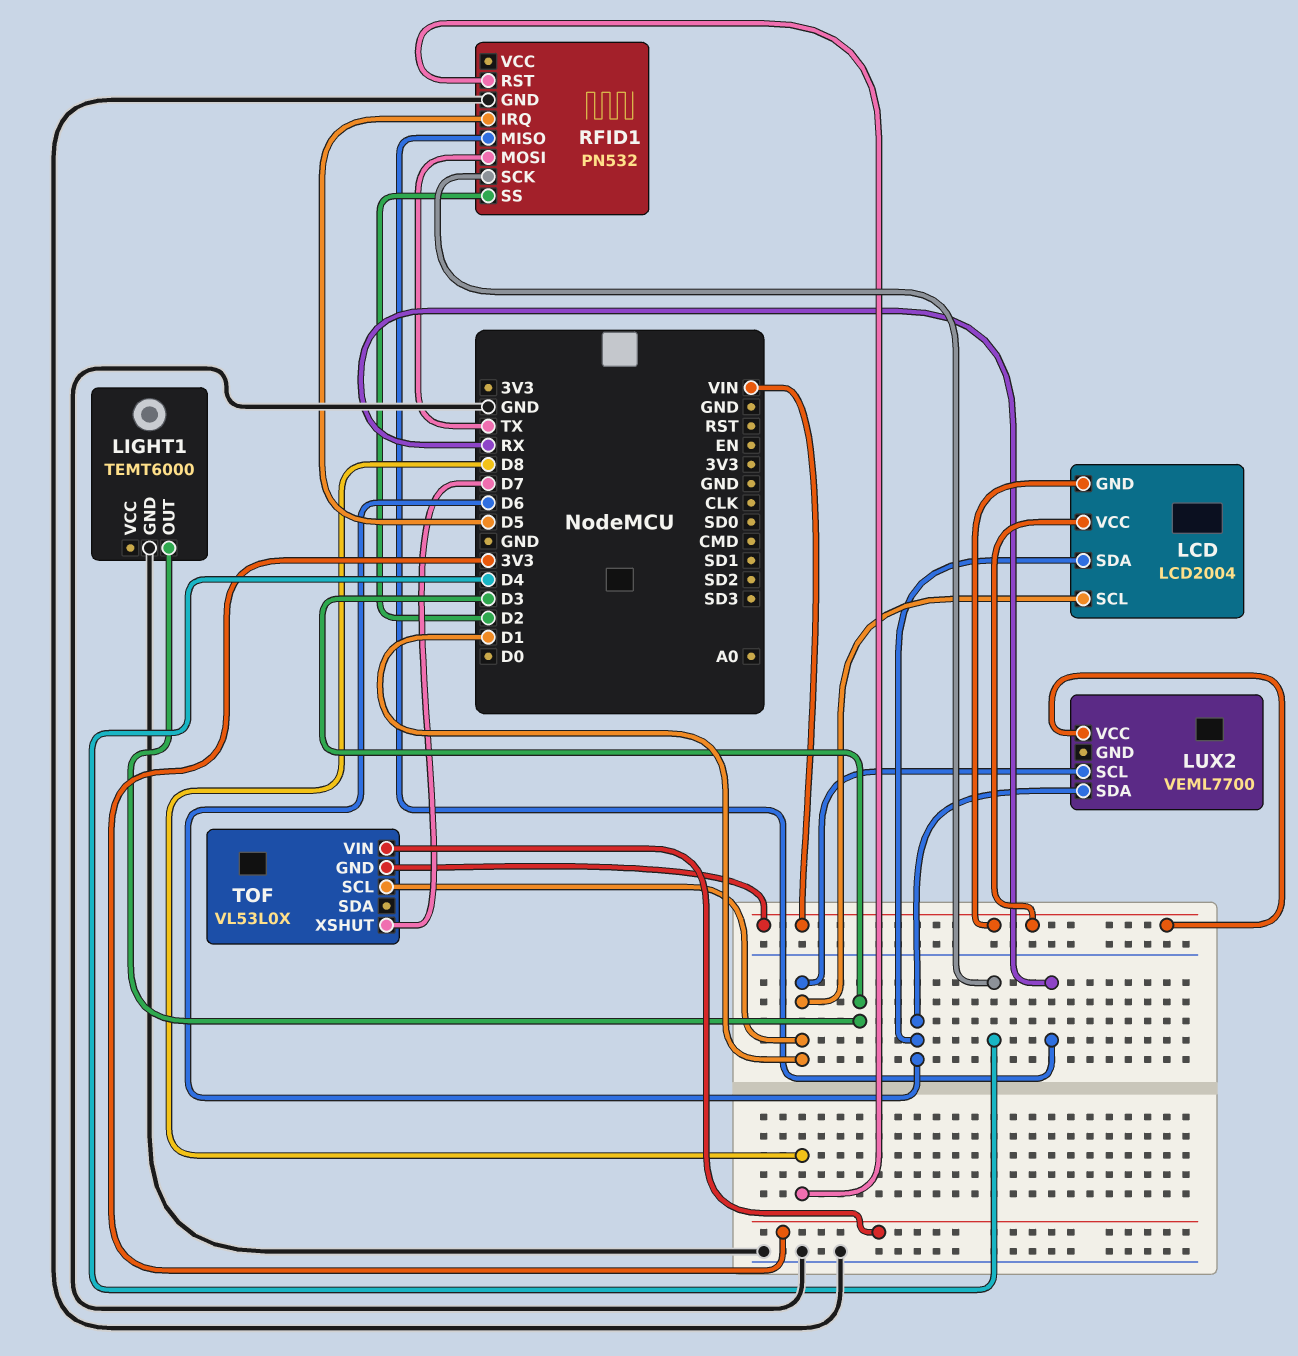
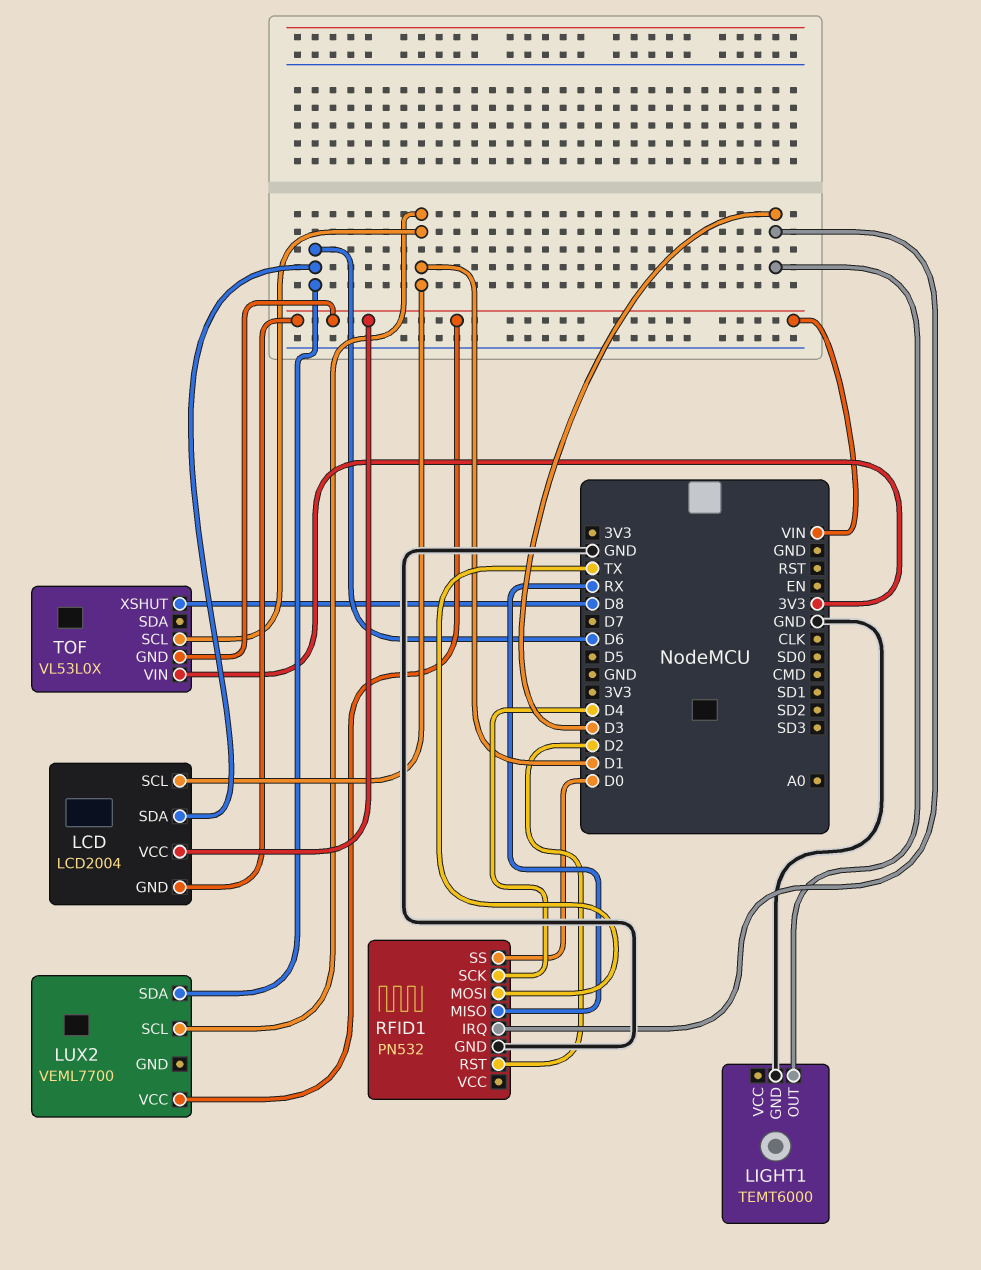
RFID1 pin IRQ: D5 -> D3
RFID1 pin RST: D8 -> D2
RFID1 pin SS: D2 -> D0
TOF pin XSHUT: D7 -> D8

